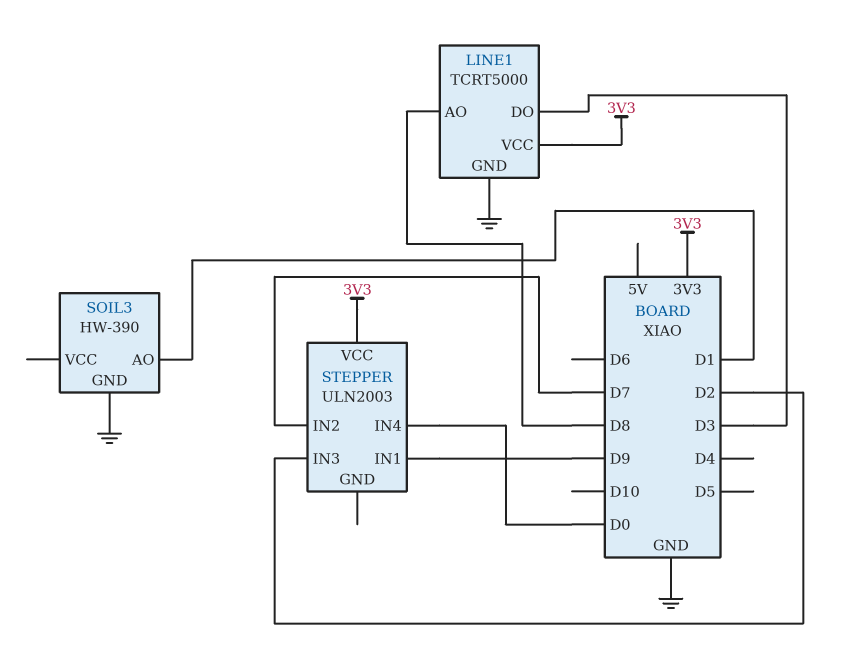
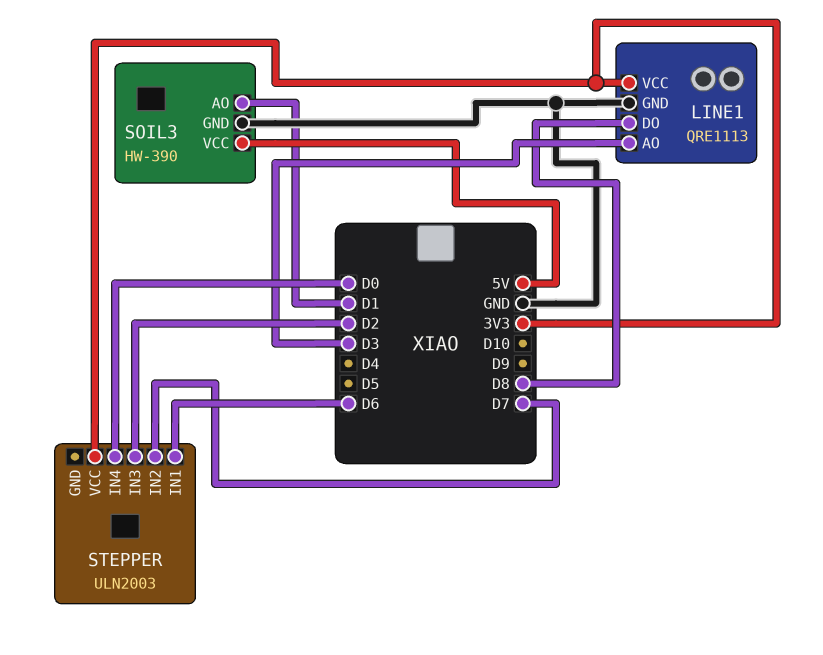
LINE1: TCRT5000 -> QRE1113
LINE1 pin AO: D8 -> D3
LINE1 pin DO: D3 -> D8
SOIL3 pin VCC: none -> 5V
STEPPER pin IN1: D9 -> D6

